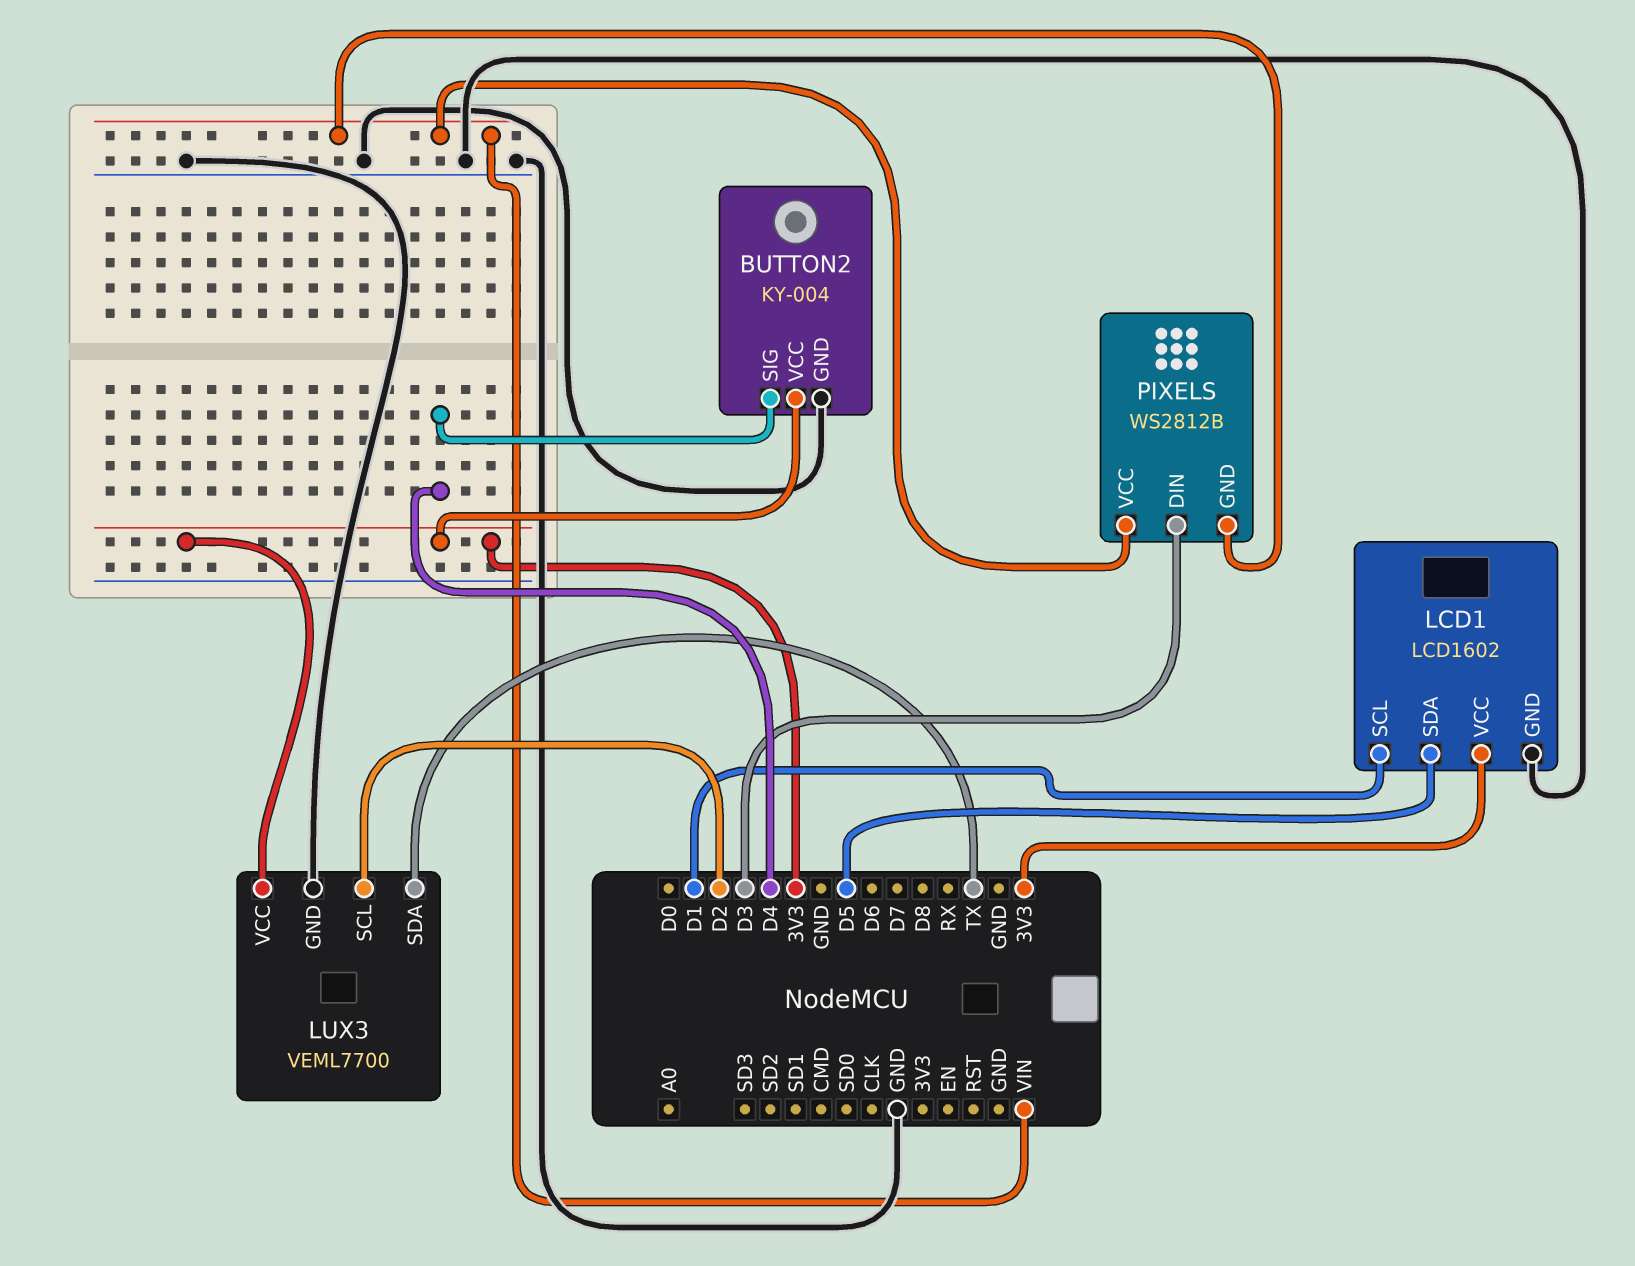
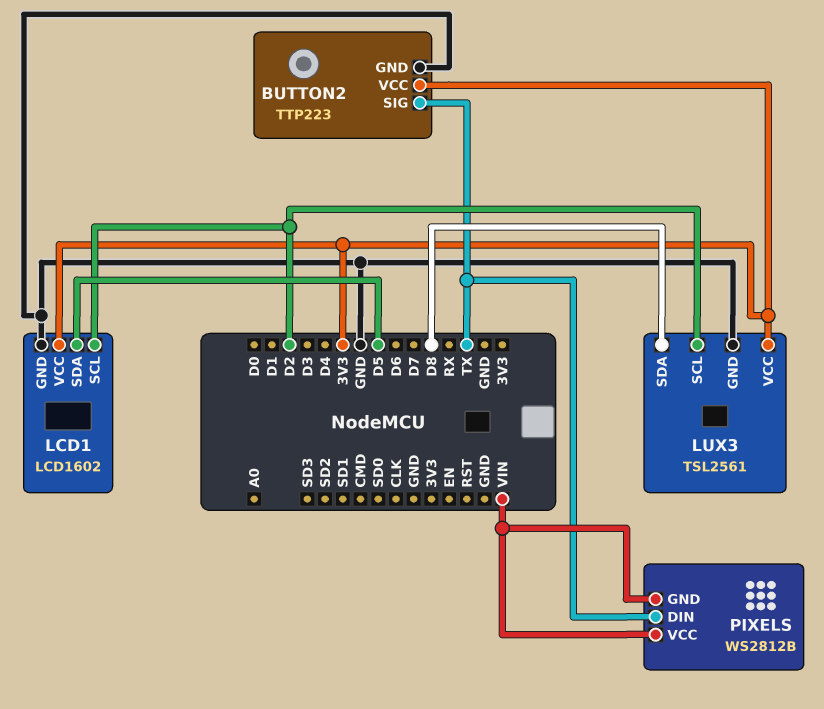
BUTTON2: KY-004 -> TTP223
BUTTON2 pin SIG: D4 -> TX
LCD1 pin SCL: D1 -> D2
LUX3: VEML7700 -> TSL2561
LUX3 pin SDA: TX -> D8
PIXELS pin DIN: D3 -> TX

